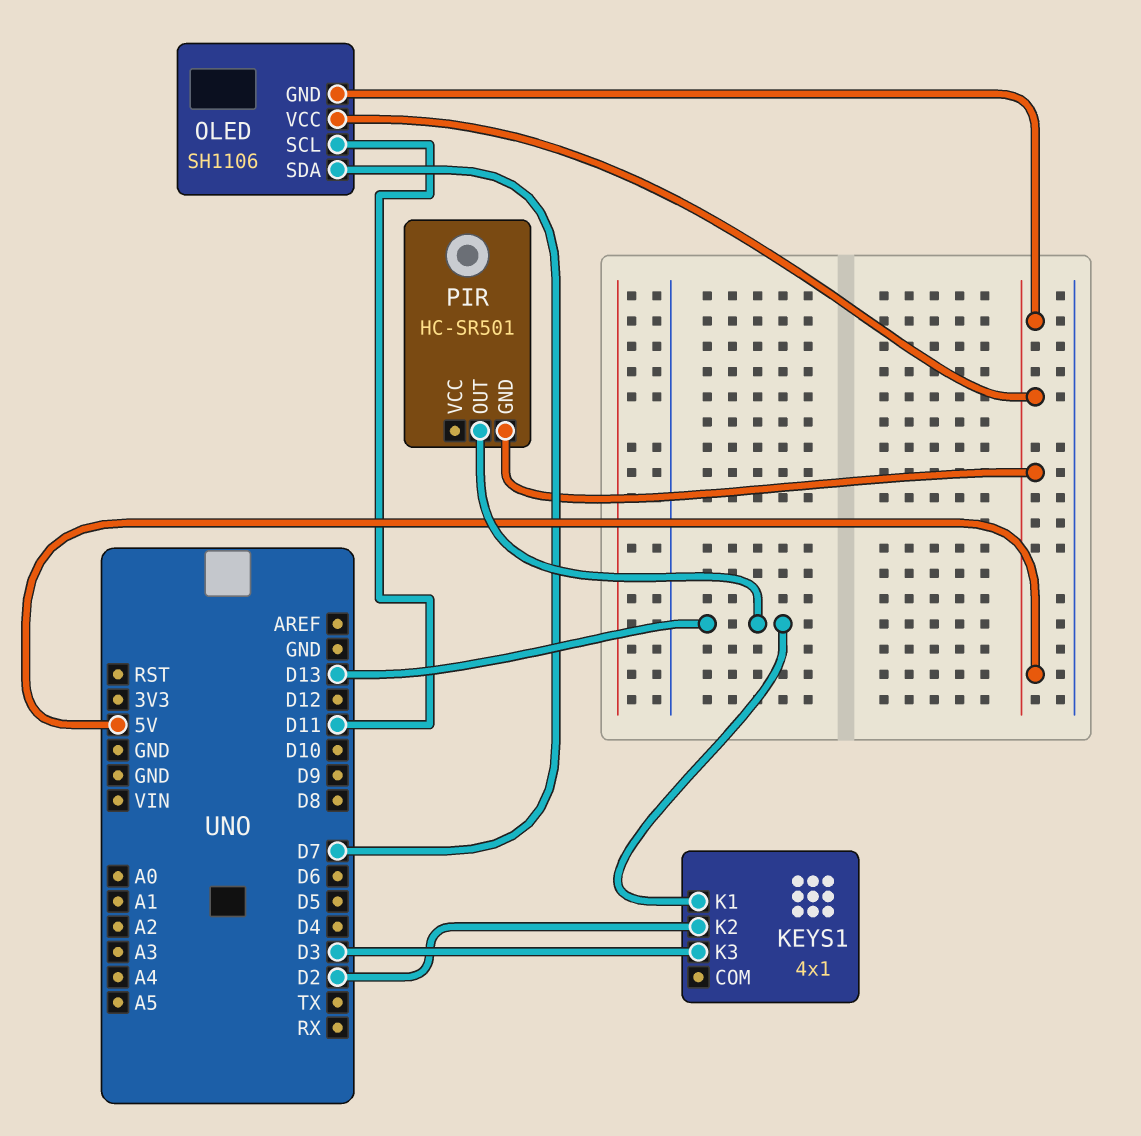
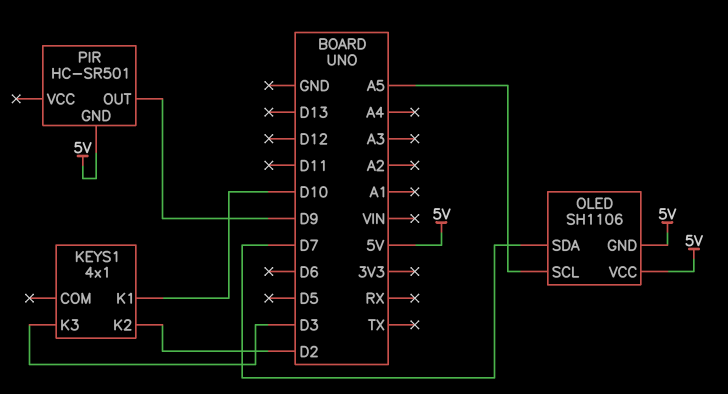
KEYS1 pin K1: D13 -> D10
OLED pin SCL: D11 -> A5
PIR pin OUT: D13 -> D9

